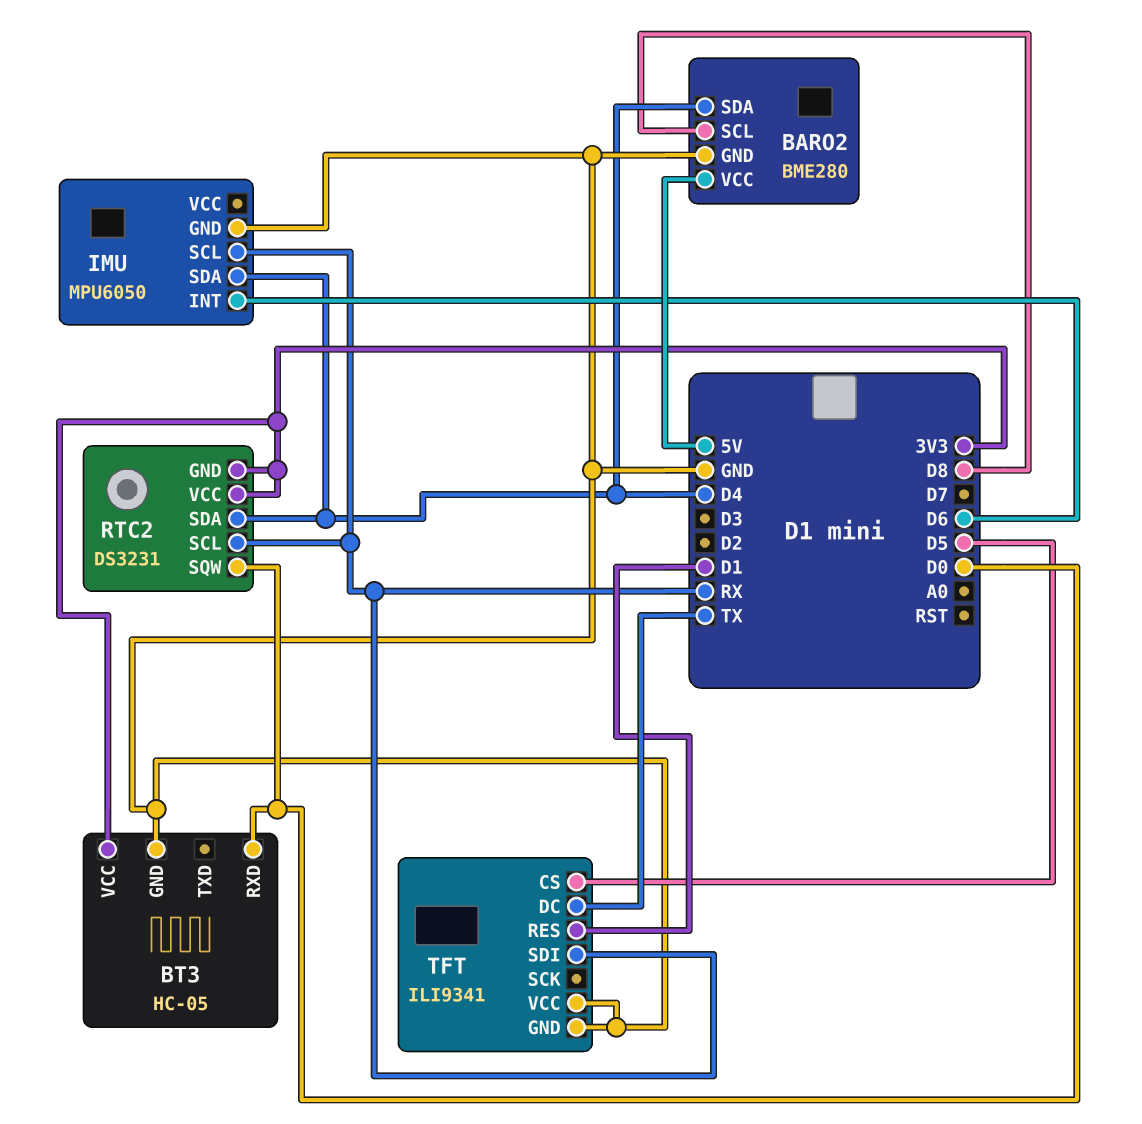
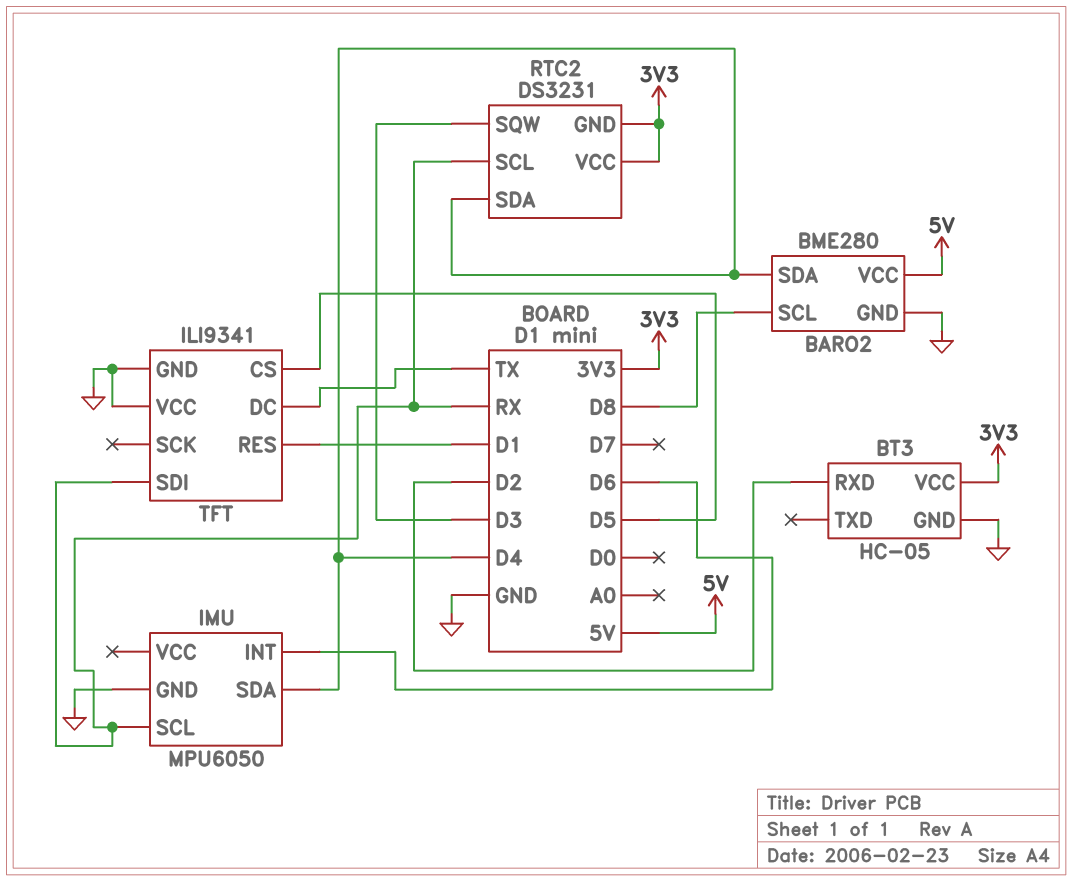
BT3 pin RXD: D0 -> D2
RTC2 pin SQW: D0 -> D3

